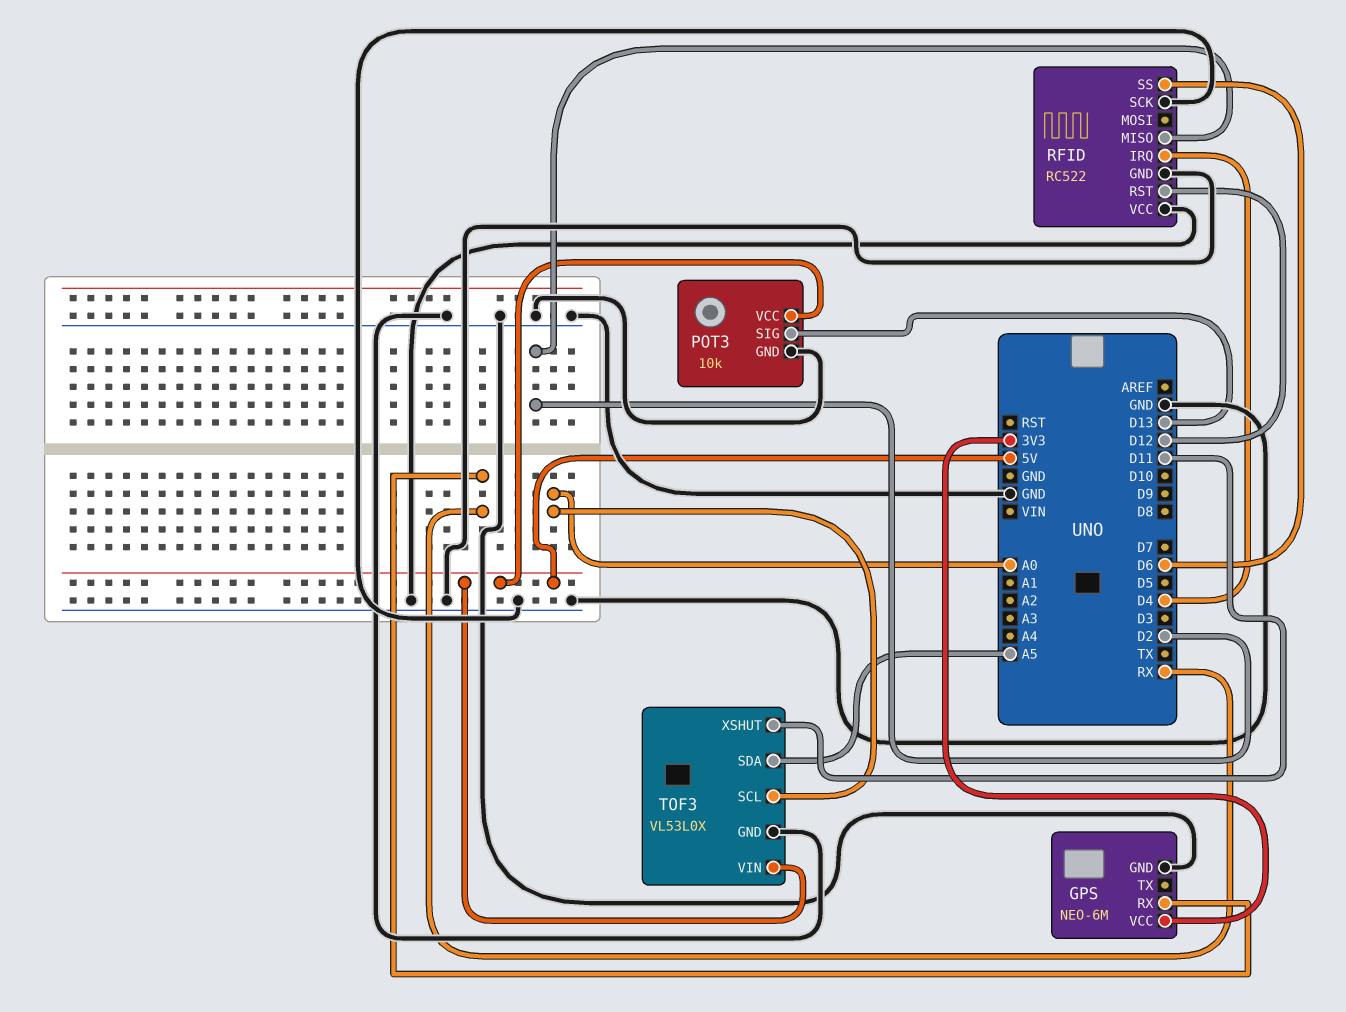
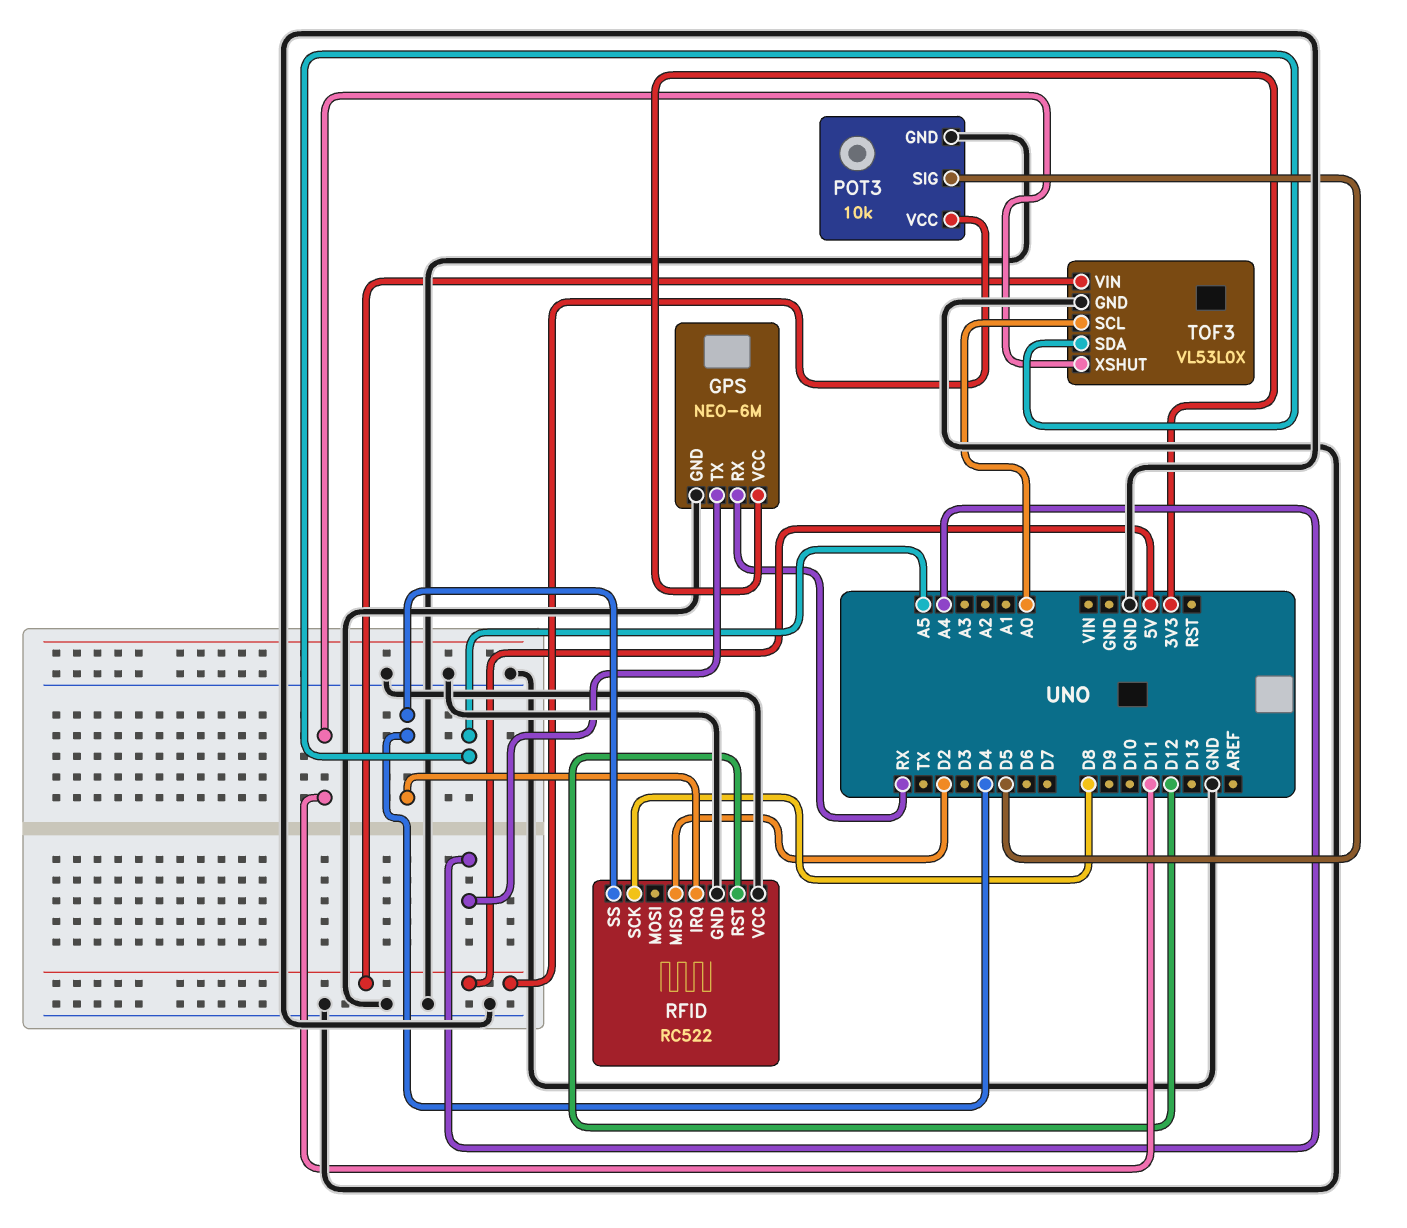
GPS pin TX: none -> A4
POT3 pin SIG: D13 -> D5
RFID pin SCK: GND -> D8
RFID pin SS: D6 -> D4

